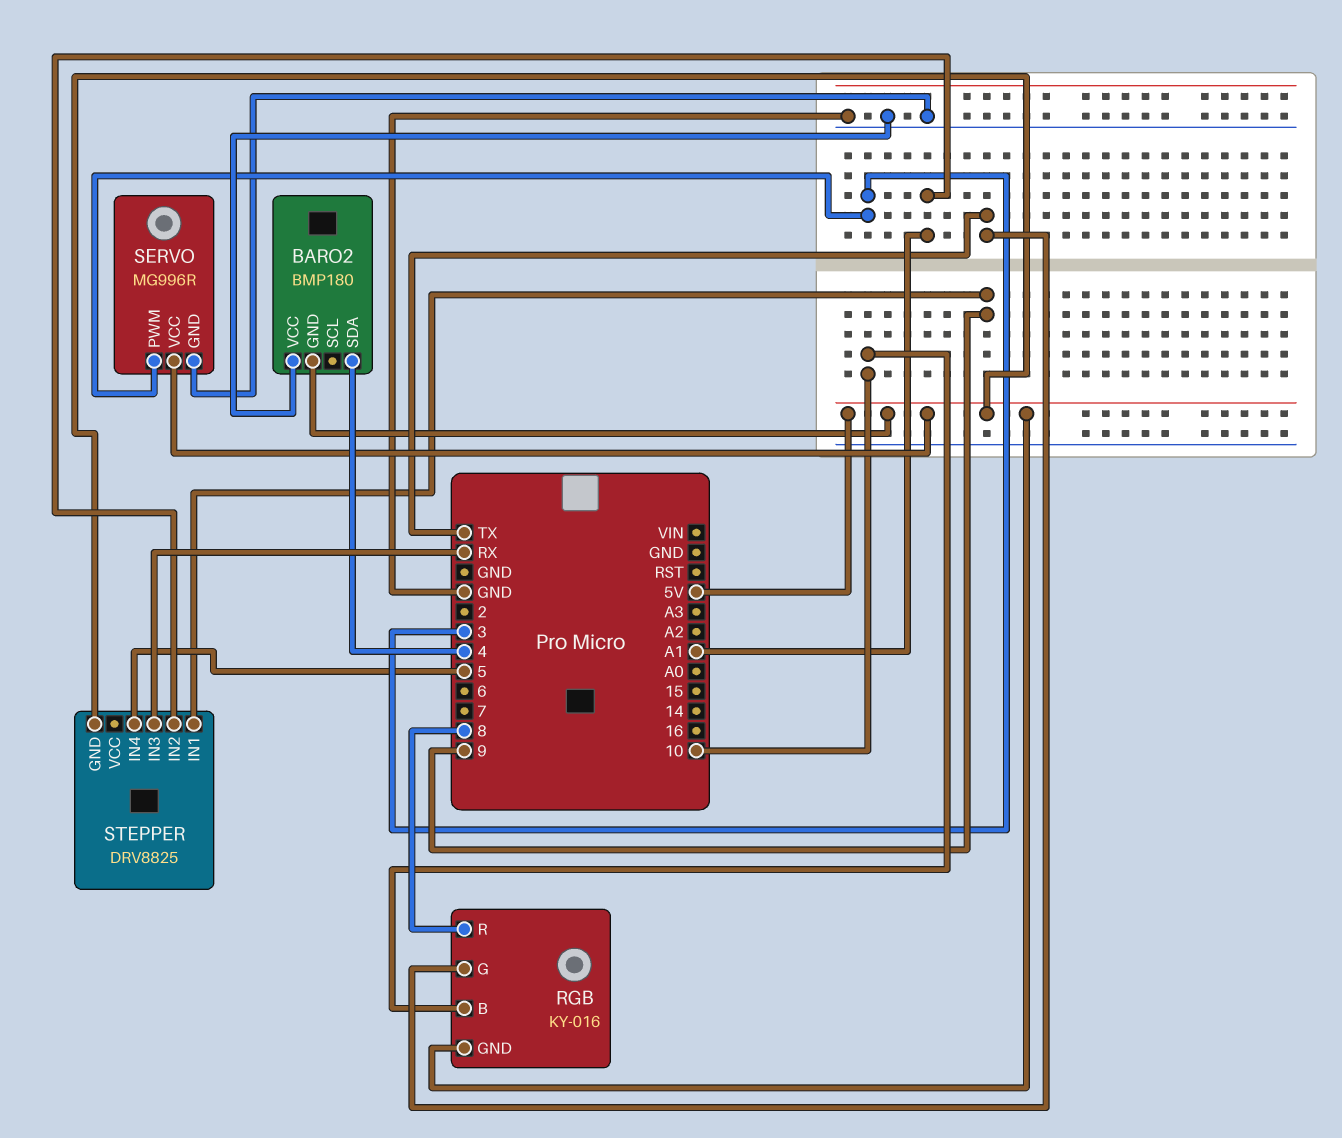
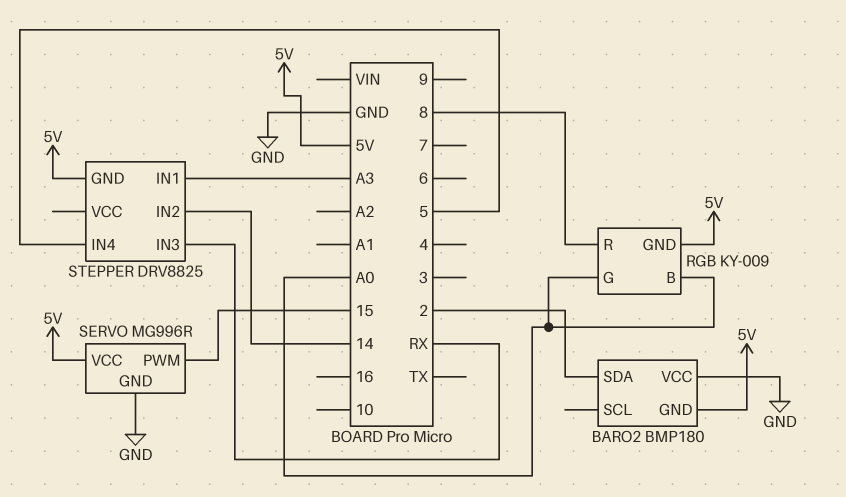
BARO2 pin SDA: 4 -> 2
RGB: KY-016 -> KY-009
RGB pin B: 10 -> A0
RGB pin G: TX -> A0
SERVO pin PWM: 3 -> 15
STEPPER pin IN1: 9 -> A3
STEPPER pin IN2: A1 -> 14

